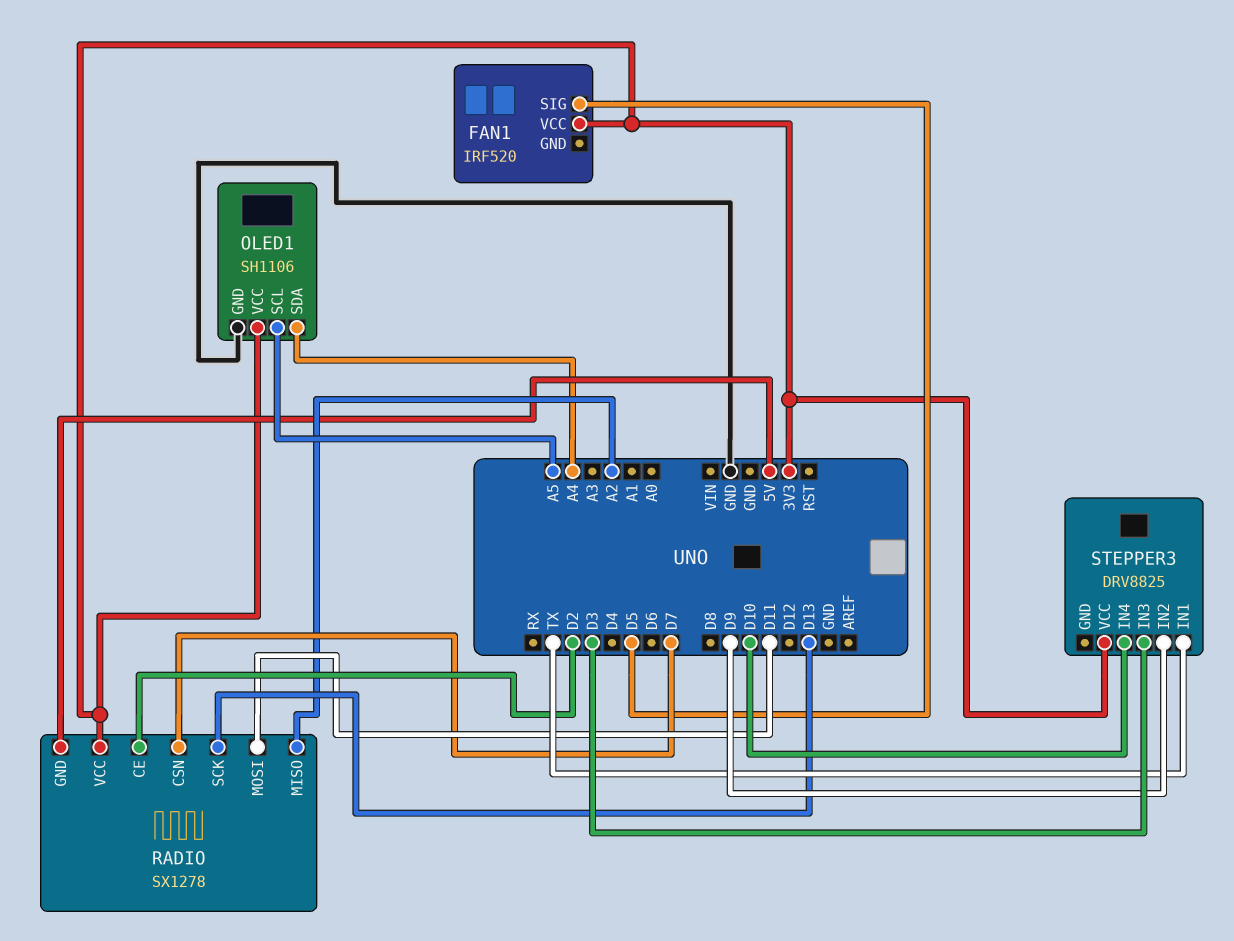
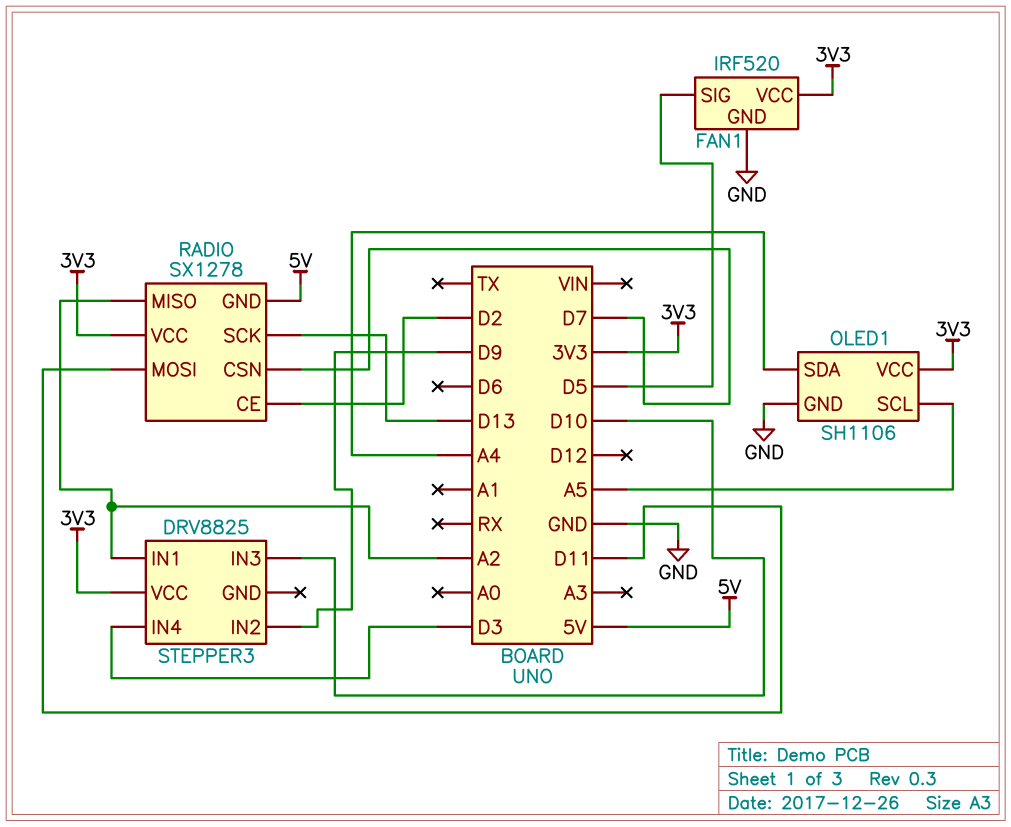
FAN1 pin GND: none -> GND
STEPPER3 pin IN1: TX -> A2
STEPPER3 pin IN3: D3 -> D10
STEPPER3 pin IN4: D10 -> D3

